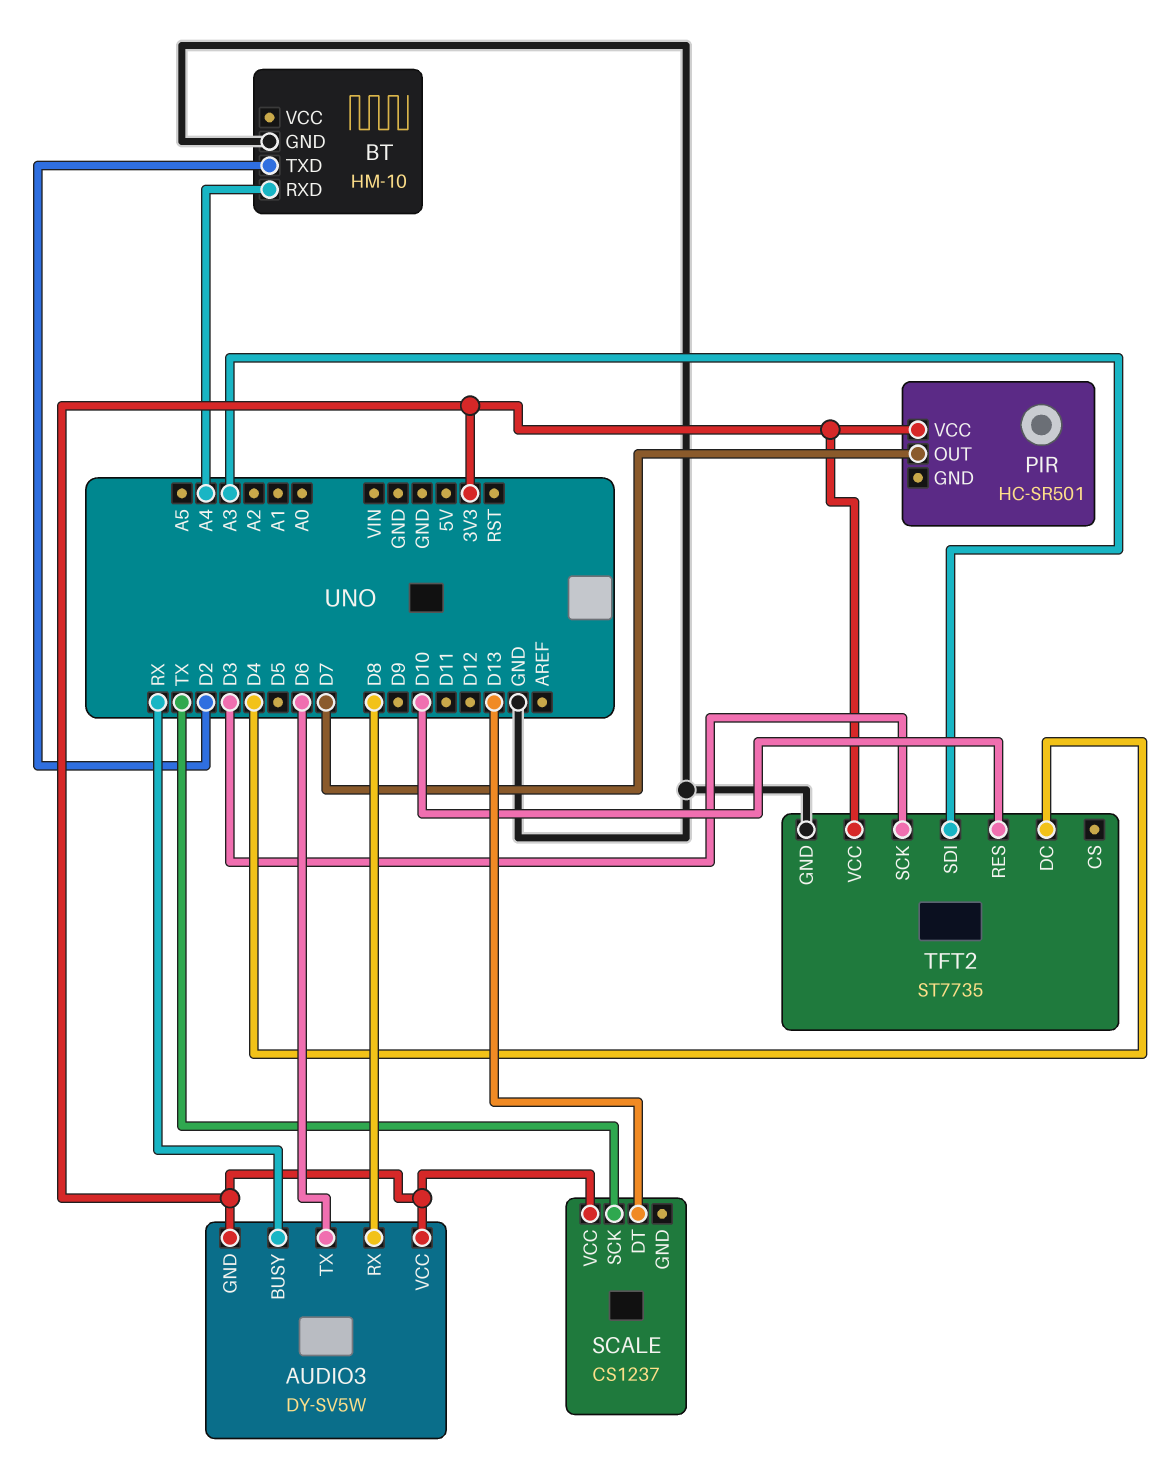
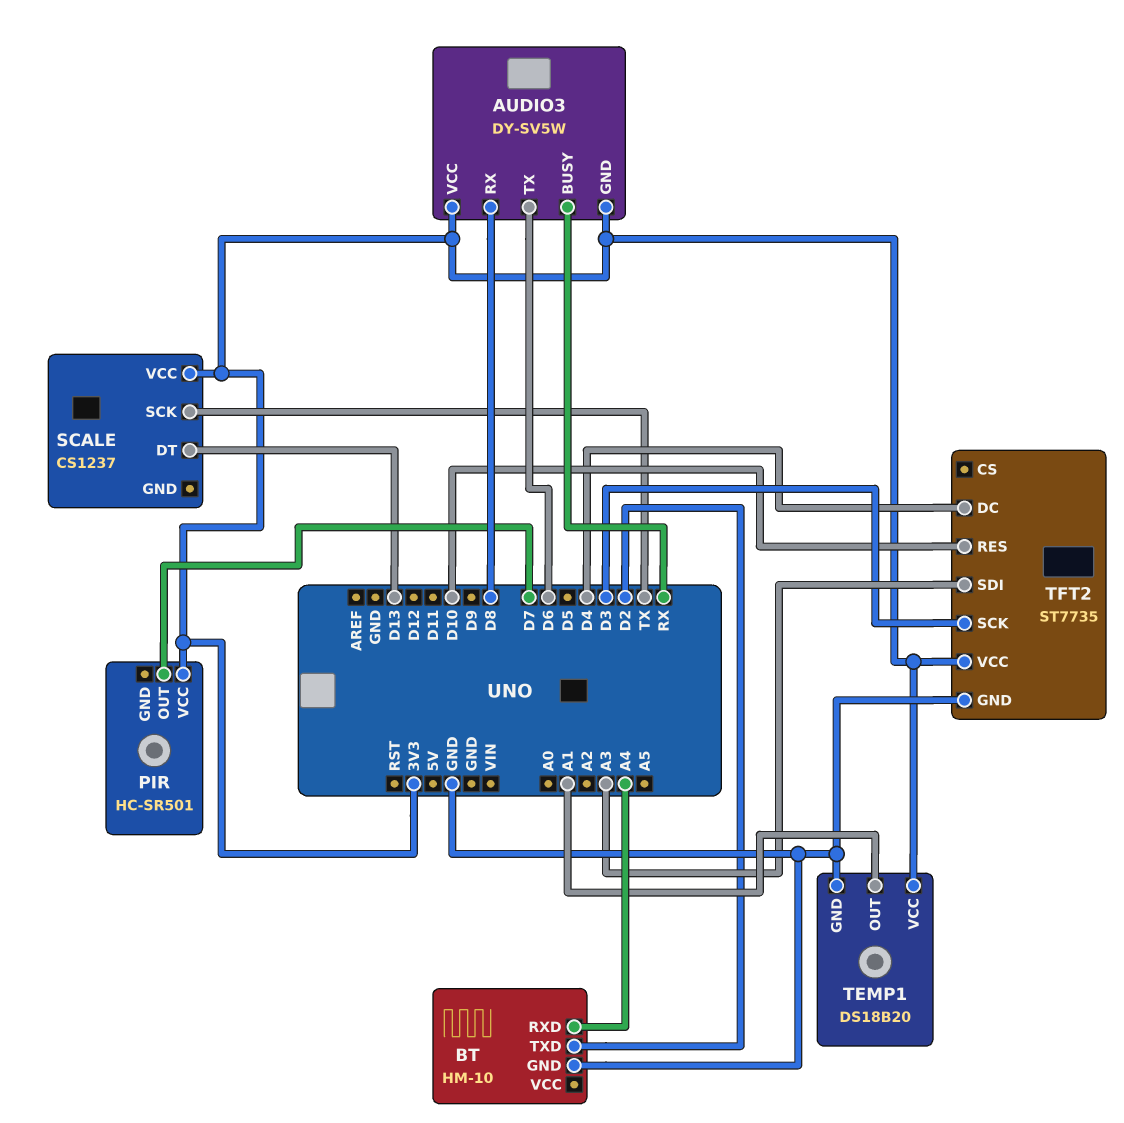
TEMP1: none -> DS18B20
TEMP1 pin GND: none -> GND
TEMP1 pin OUT: none -> A1
TEMP1 pin VCC: none -> 3V3

